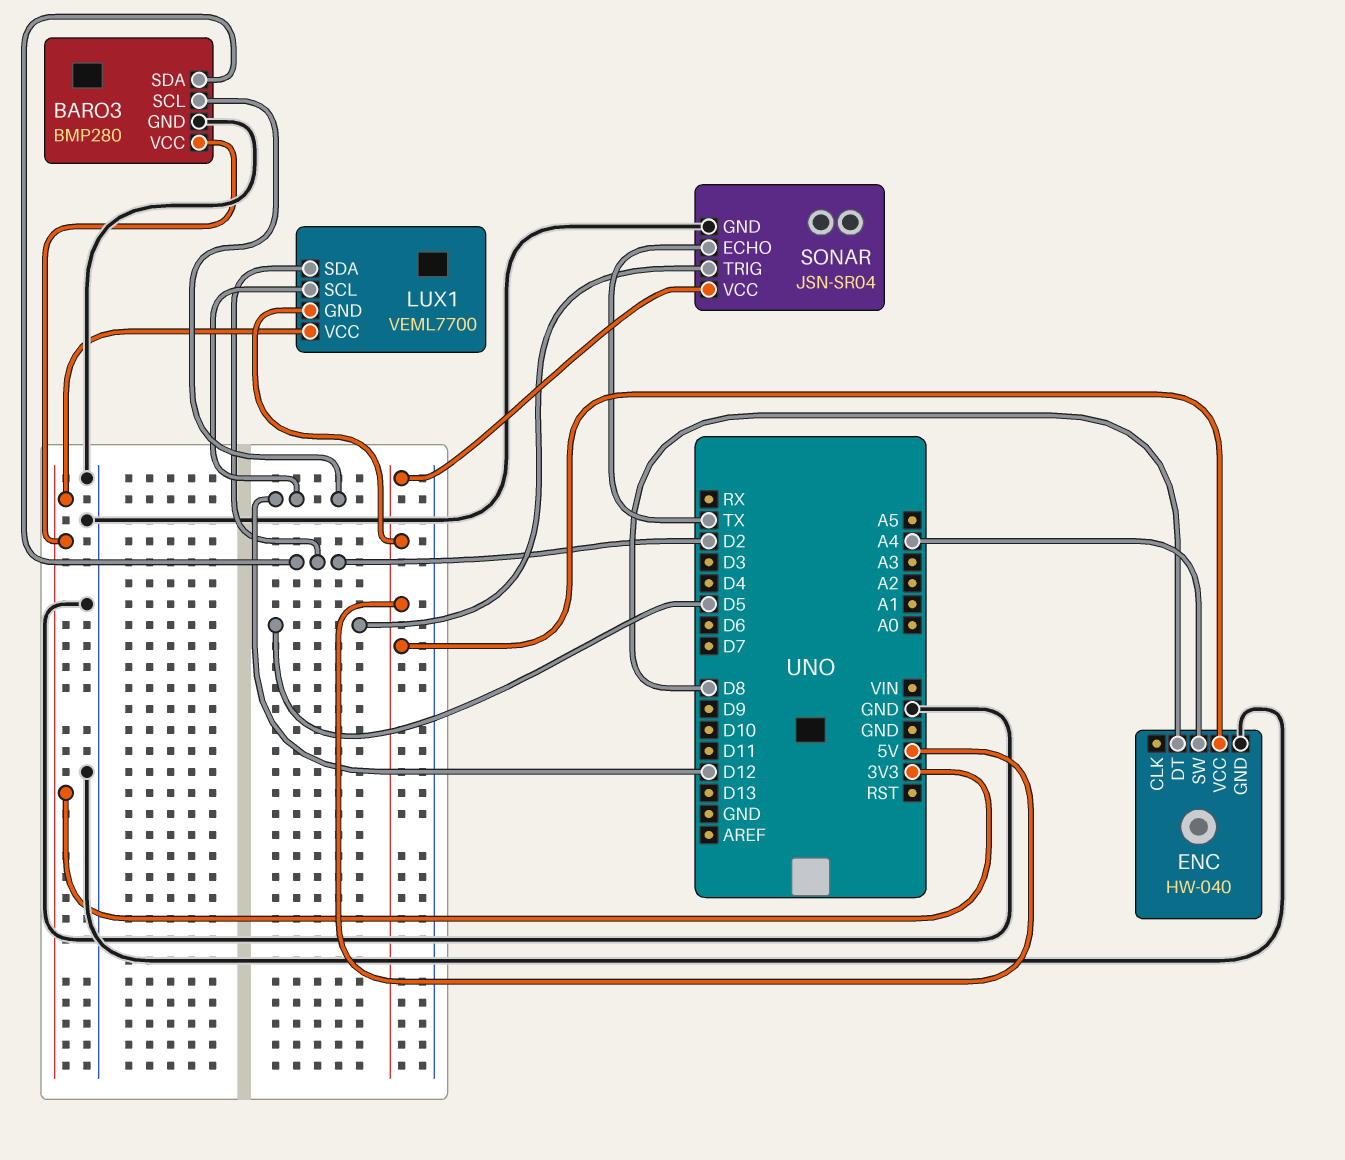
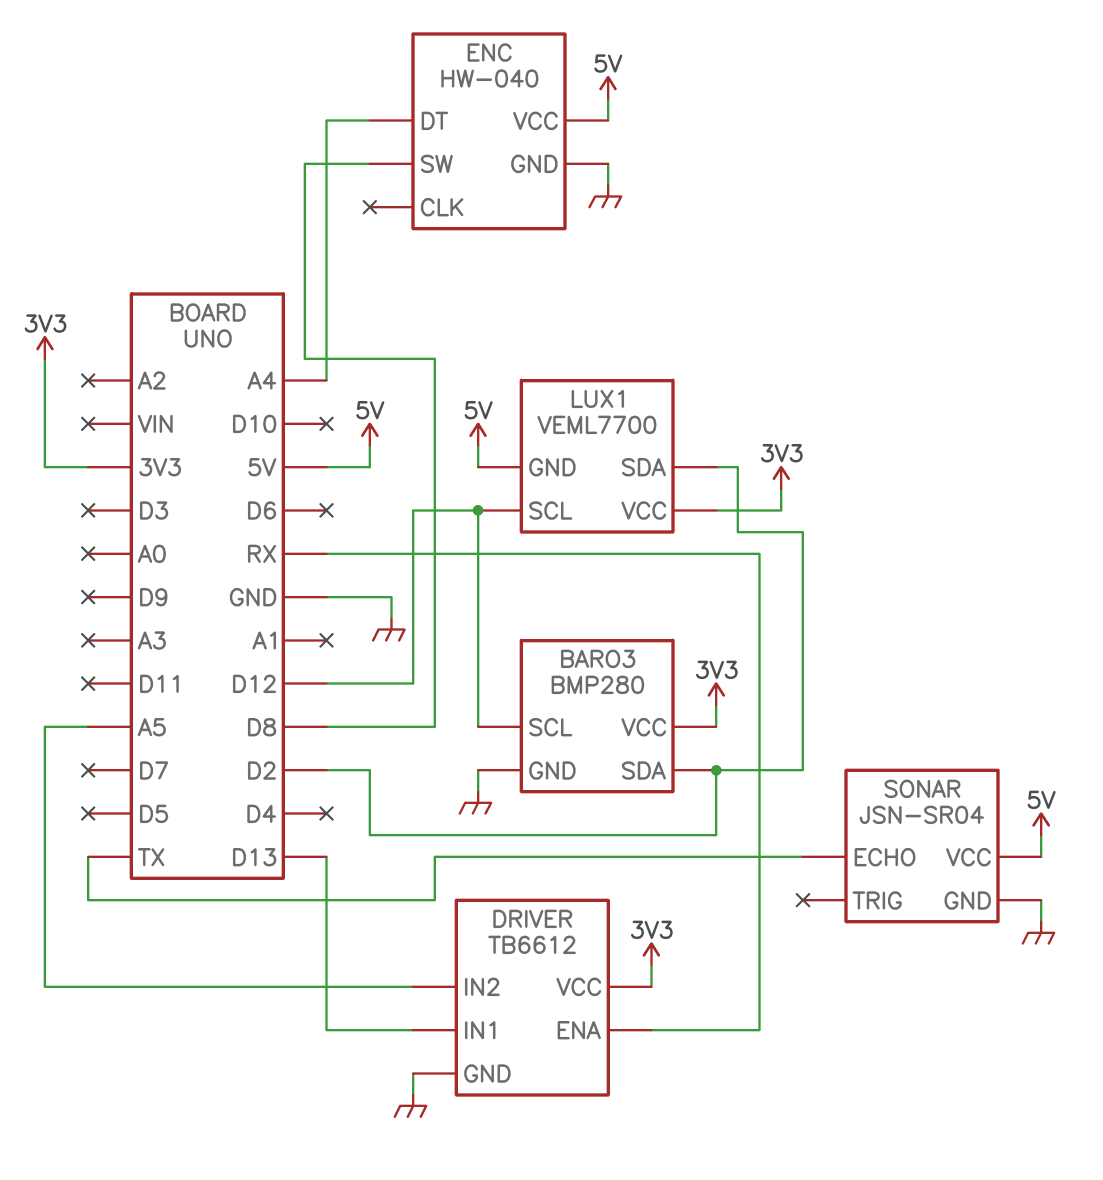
DRIVER: none -> TB6612
DRIVER pin ENA: none -> RX
DRIVER pin GND: none -> GND
DRIVER pin IN1: none -> D13
DRIVER pin IN2: none -> A5
DRIVER pin VCC: none -> 3V3
ENC pin DT: D8 -> A4
ENC pin SW: A4 -> D8
SONAR pin TRIG: D5 -> none

